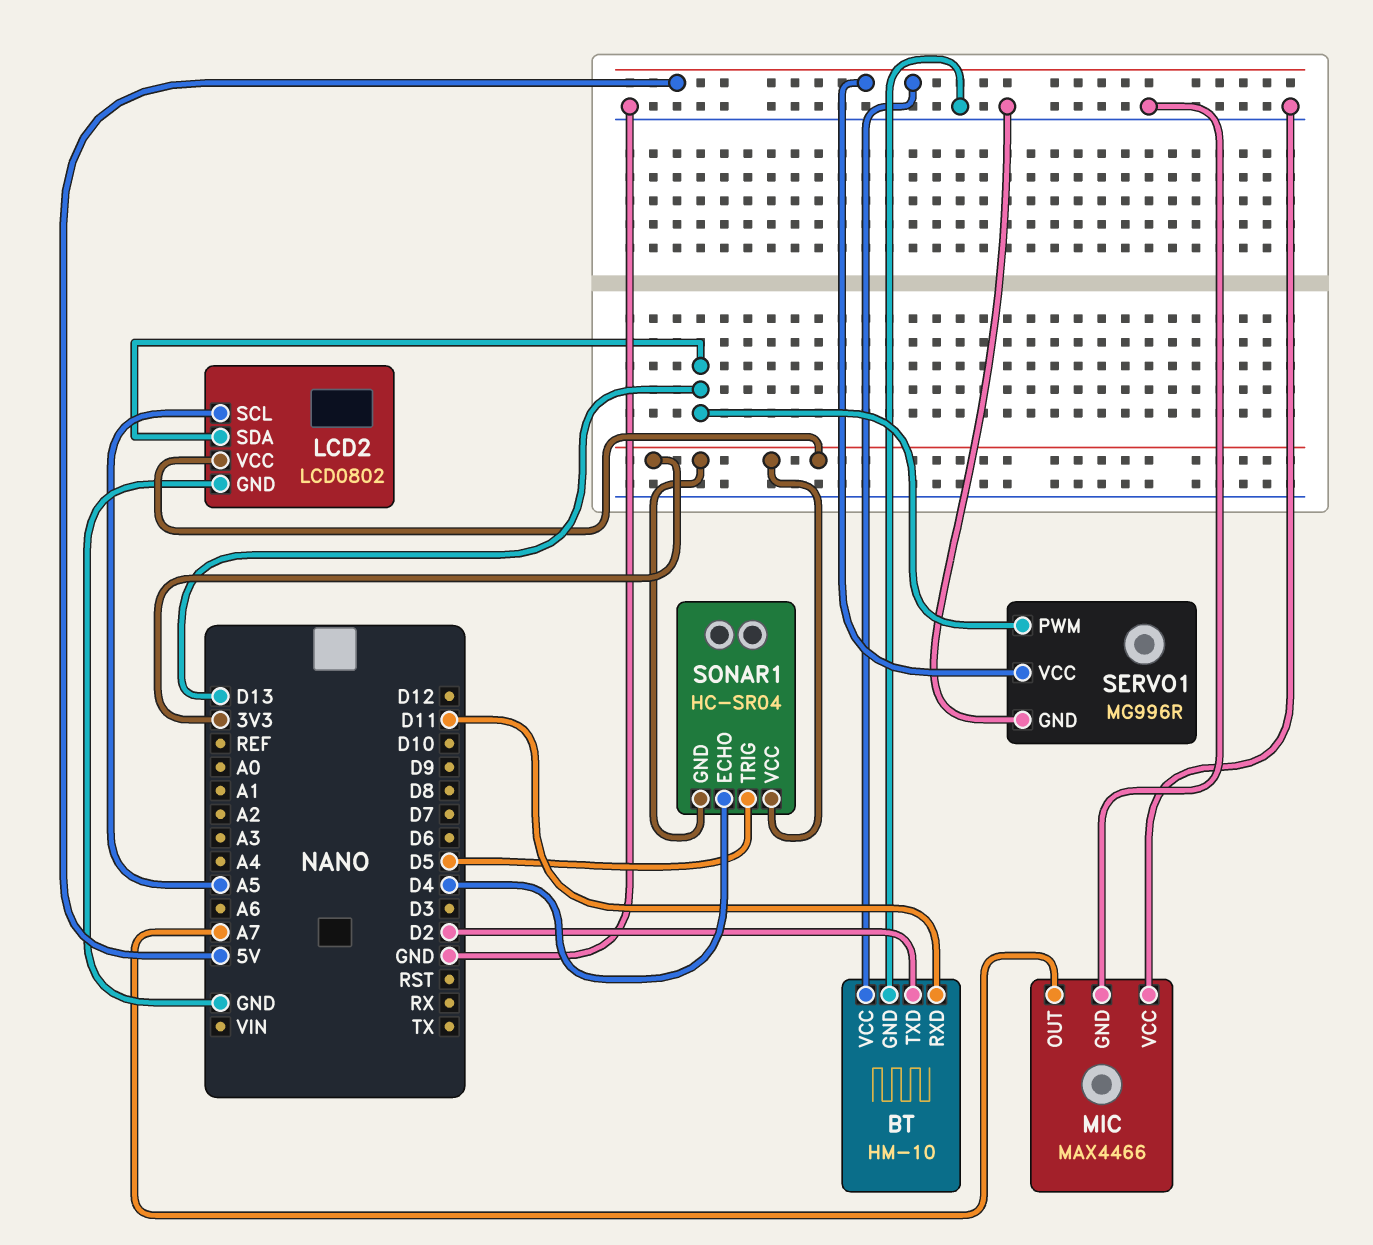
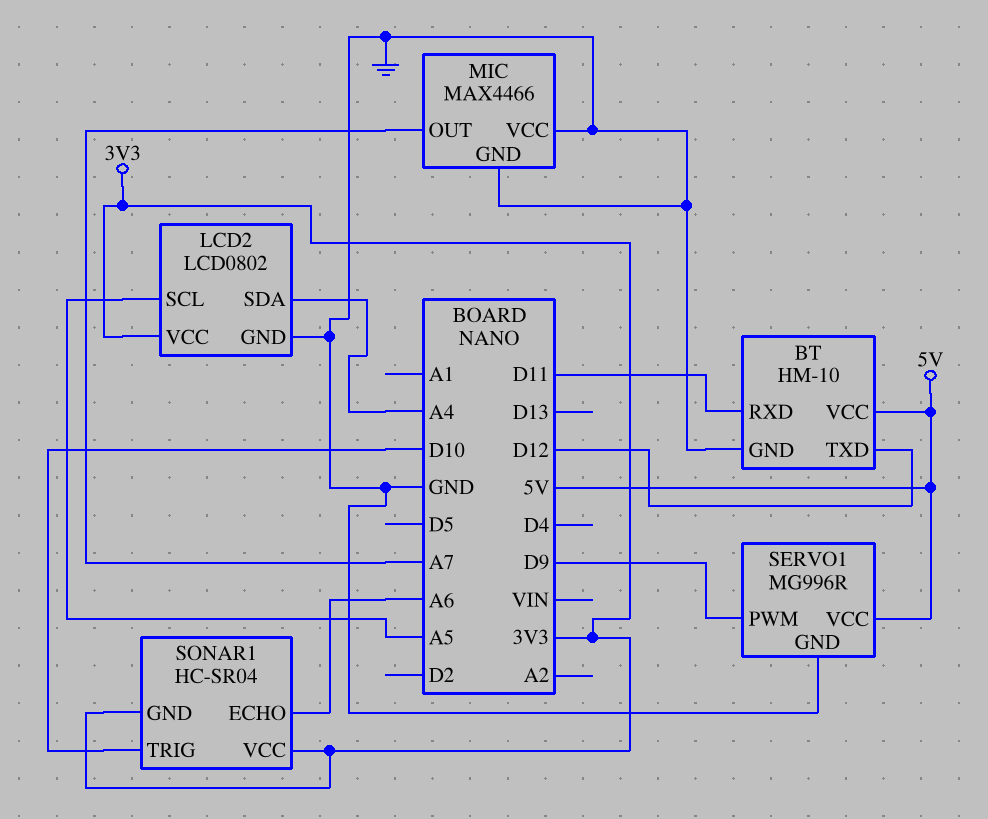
BT pin TXD: D2 -> D12
LCD2 pin SDA: D13 -> A4
SERVO1 pin PWM: D13 -> D9
SONAR1 pin ECHO: D4 -> A6
SONAR1 pin TRIG: D5 -> D10

